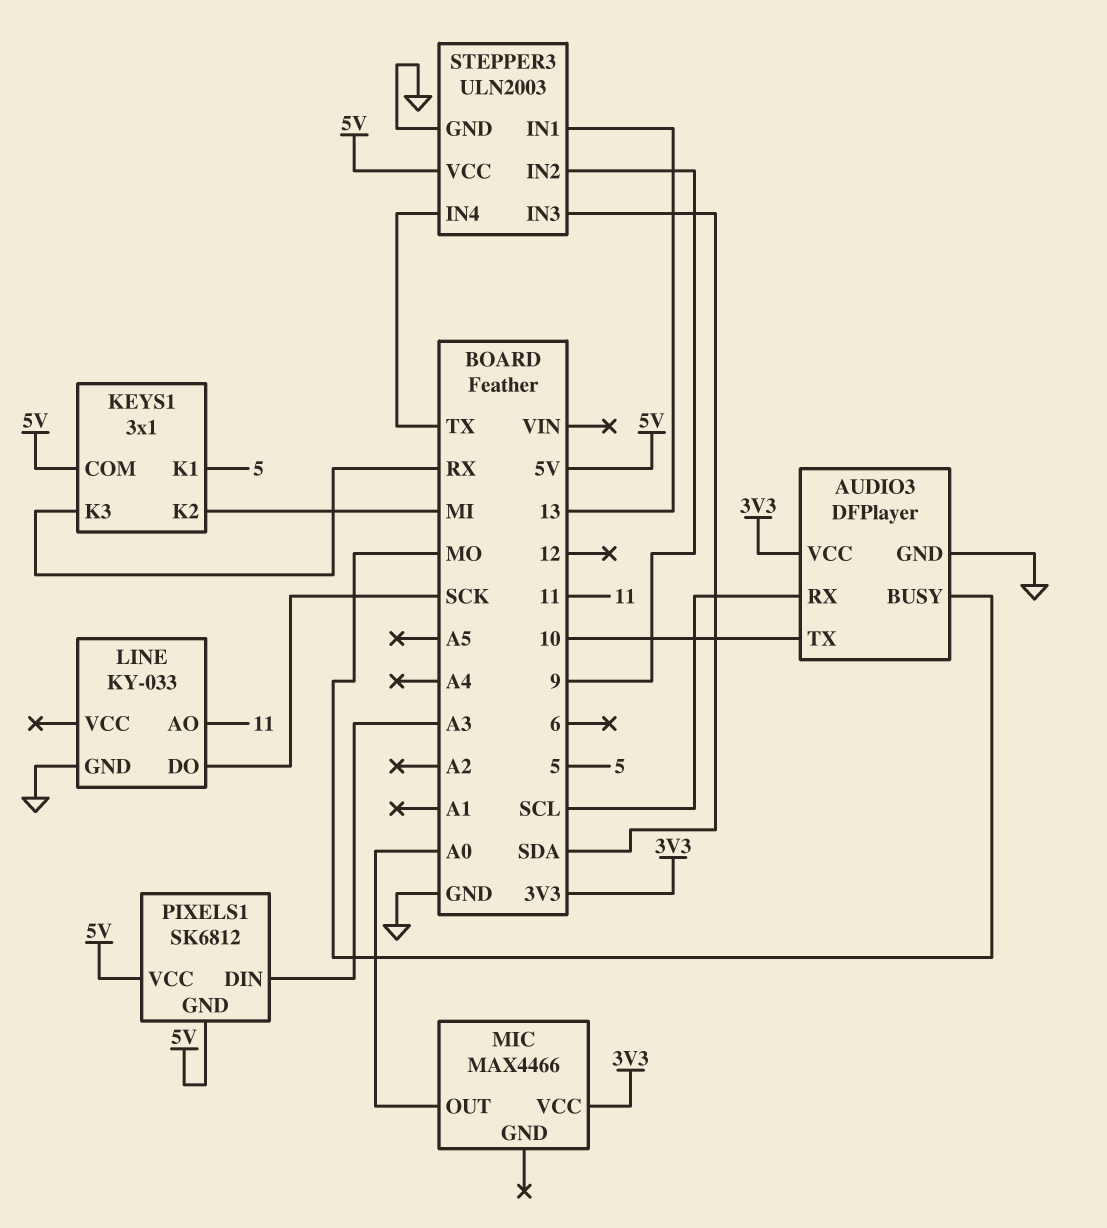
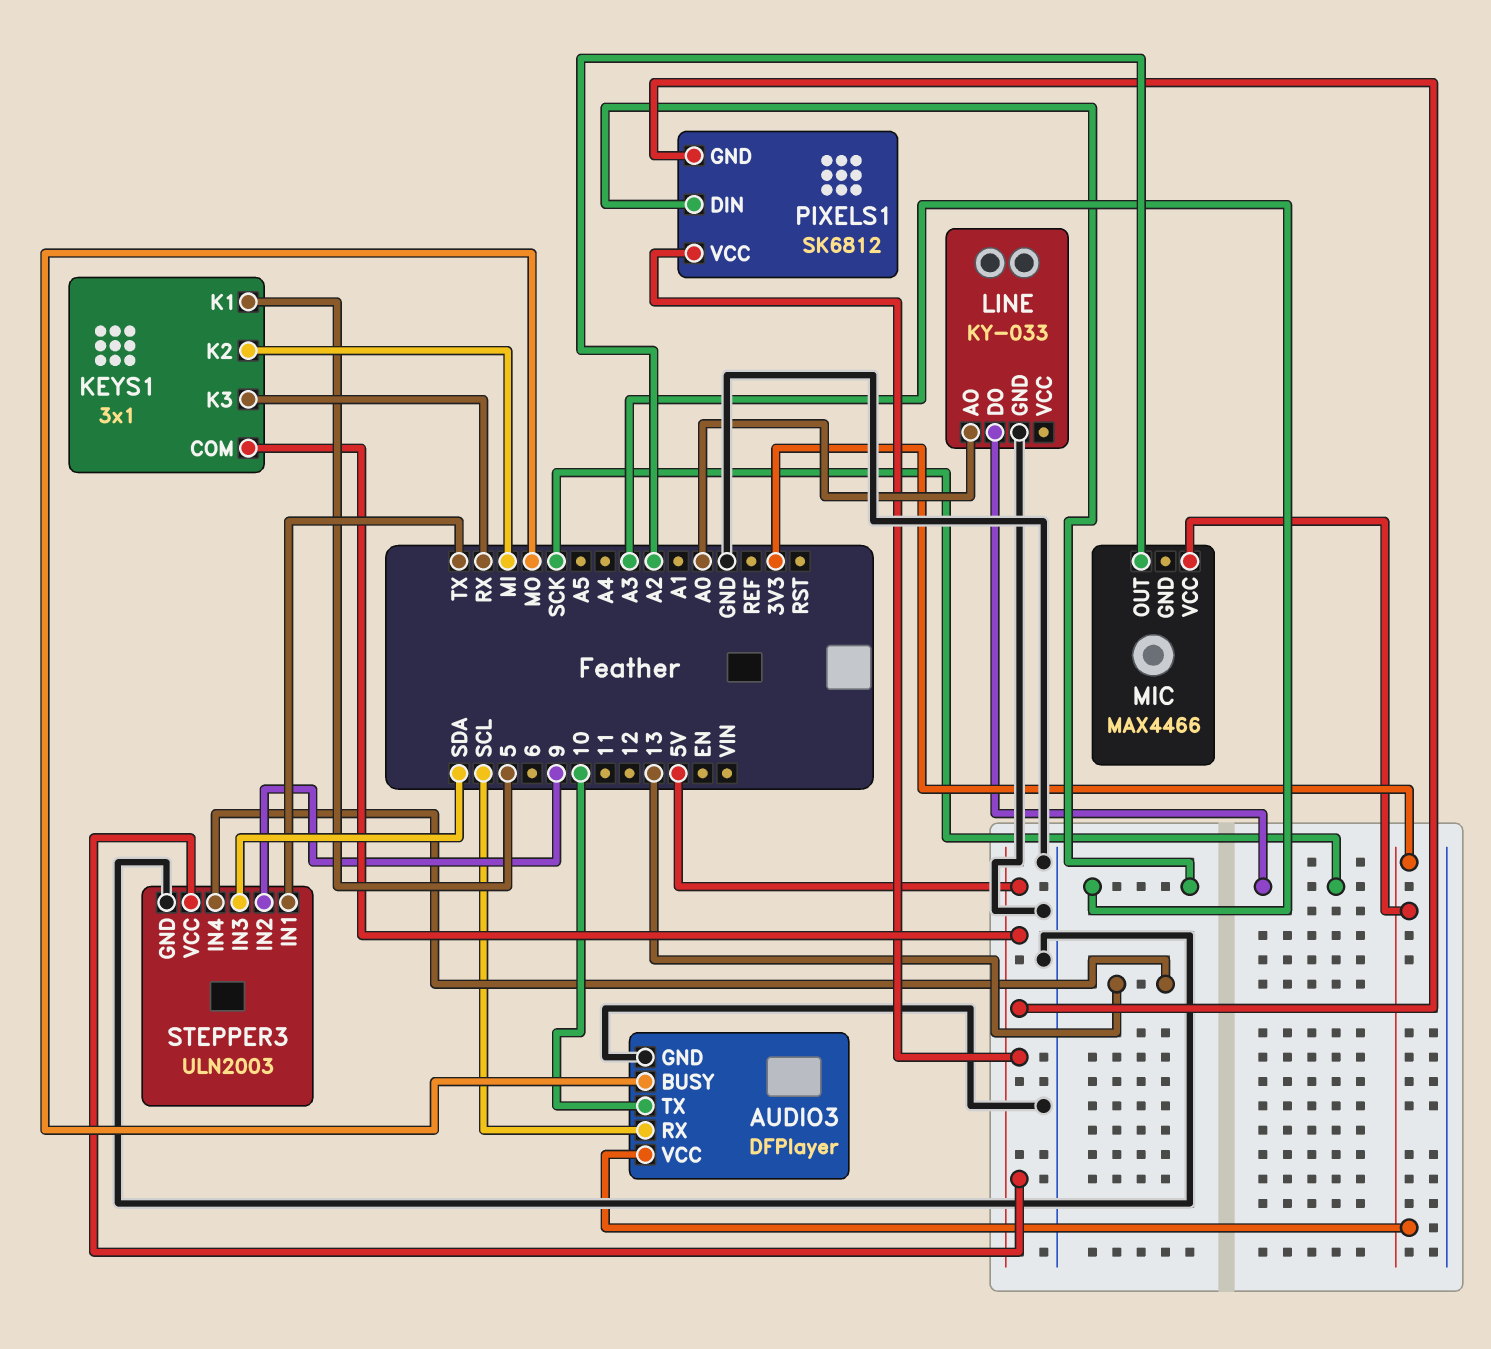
LINE pin AO: 11 -> A0
MIC pin OUT: A0 -> A2
STEPPER3 pin IN1: 13 -> TX
STEPPER3 pin IN4: TX -> 13

